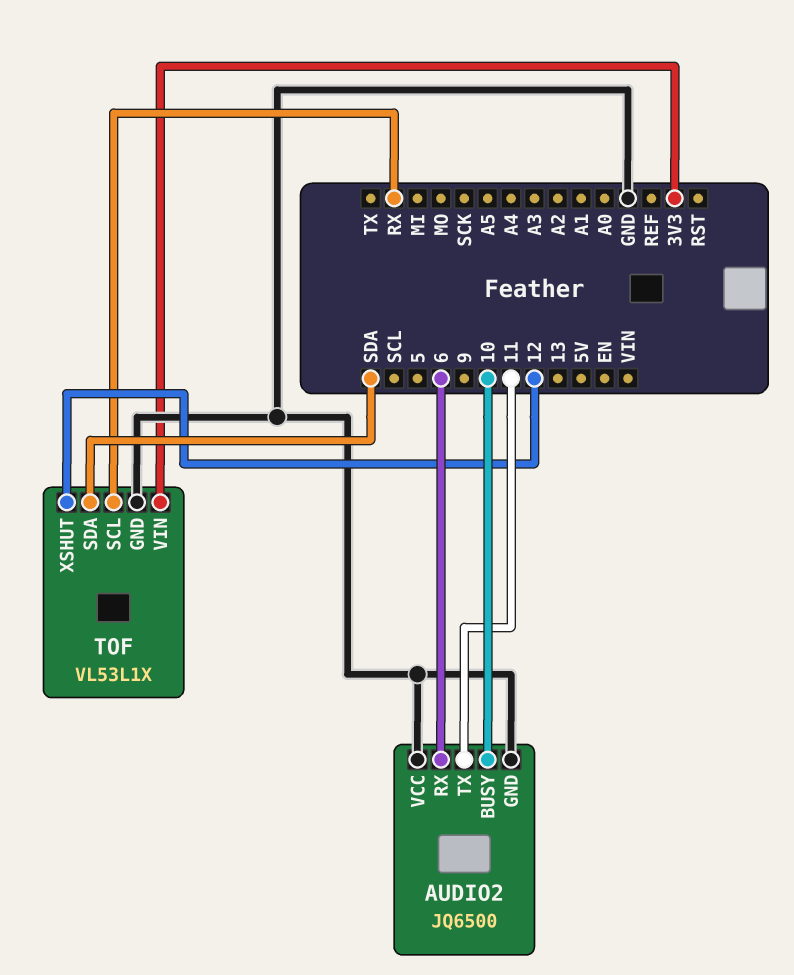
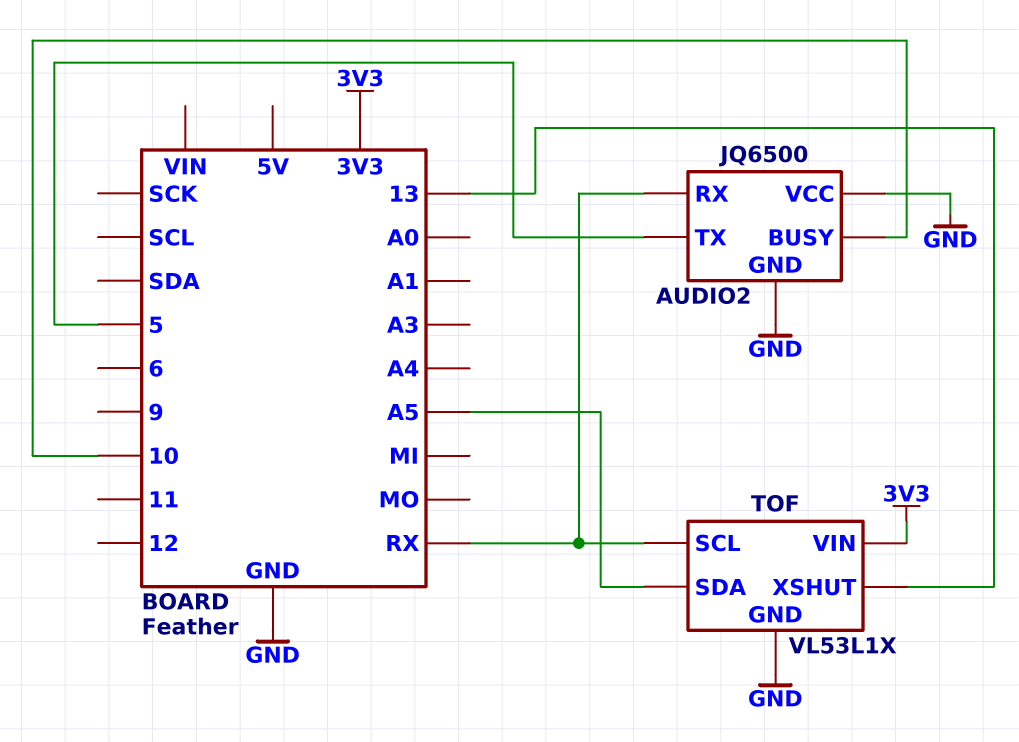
AUDIO2 pin RX: 6 -> RX
AUDIO2 pin TX: 11 -> 5
TOF pin SDA: SDA -> A5
TOF pin XSHUT: 12 -> 13

